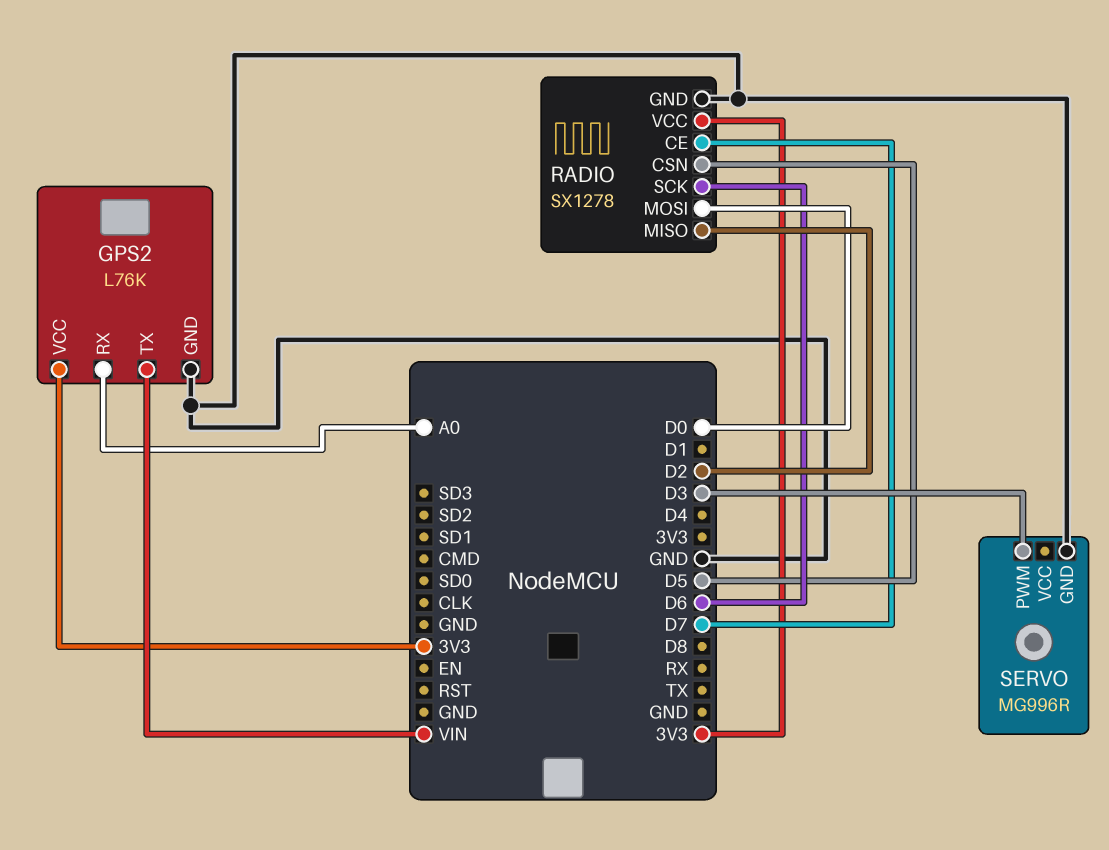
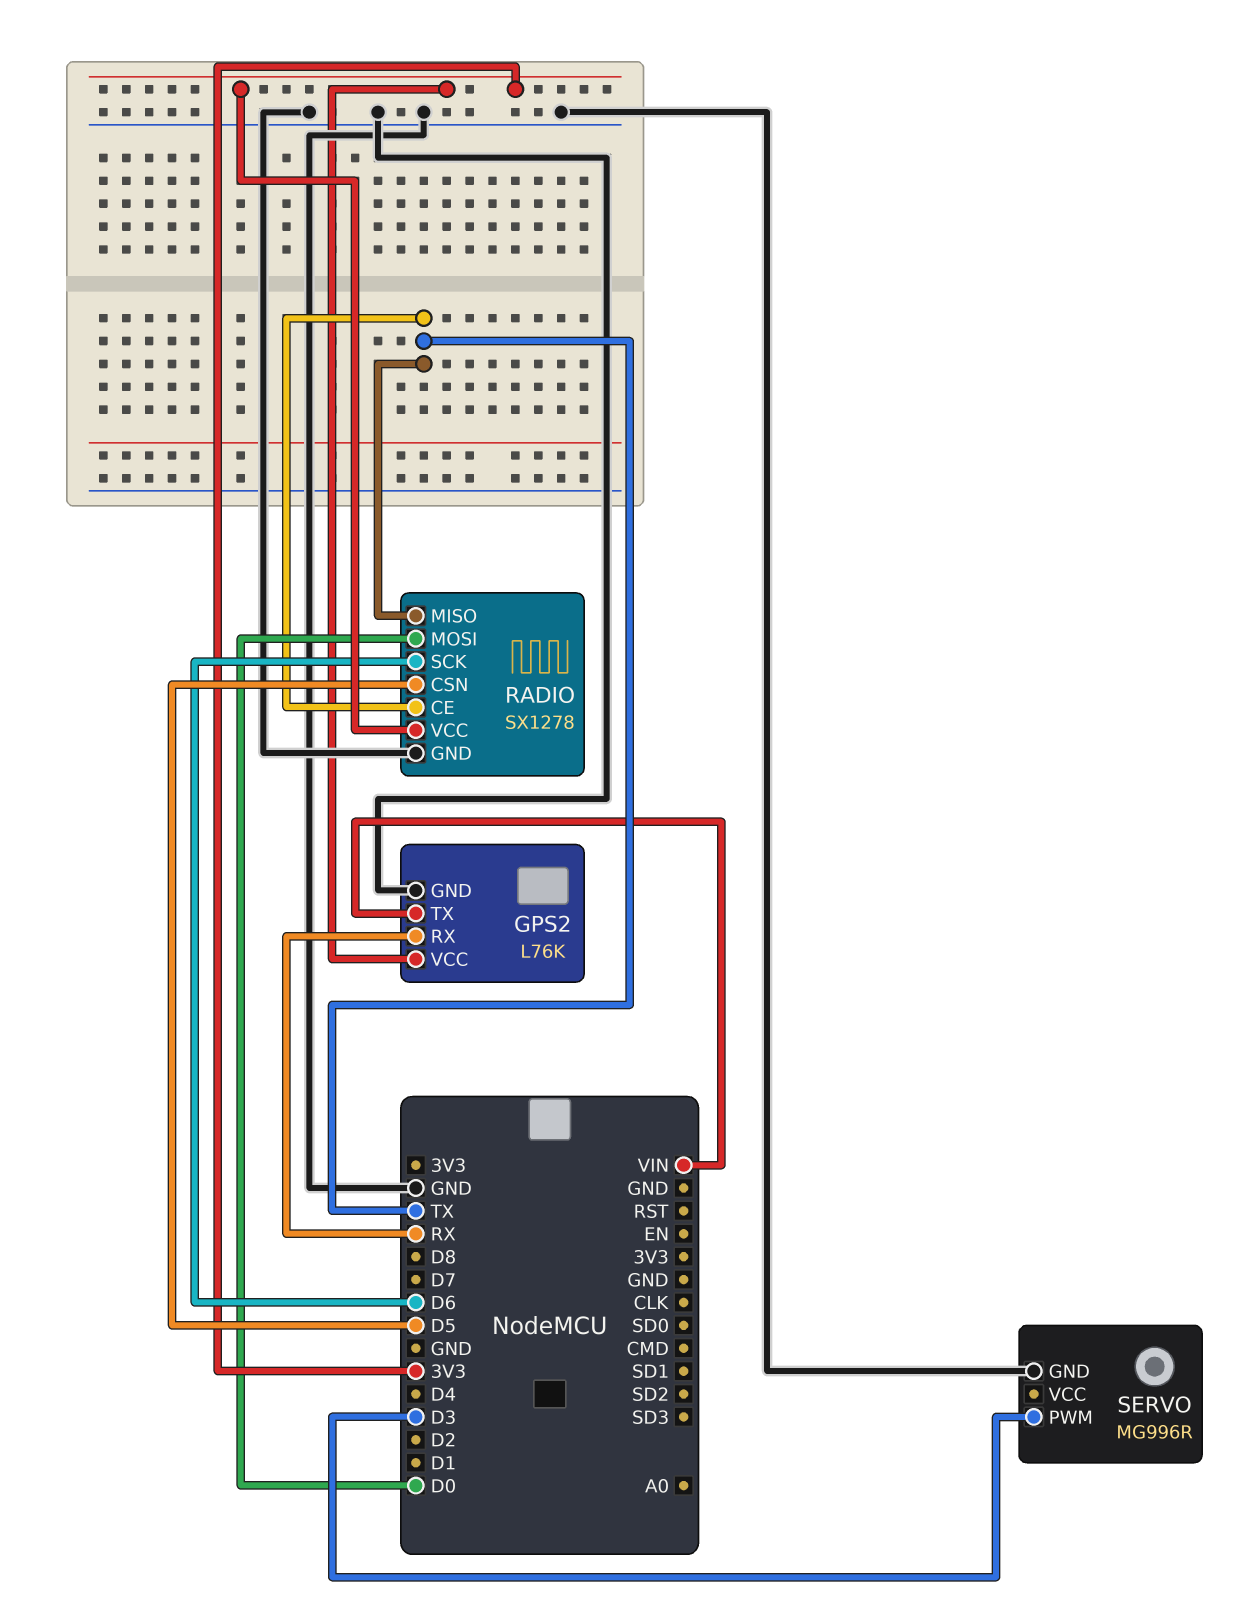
GPS2 pin RX: A0 -> RX
RADIO pin CE: D7 -> TX
RADIO pin MISO: D2 -> TX

